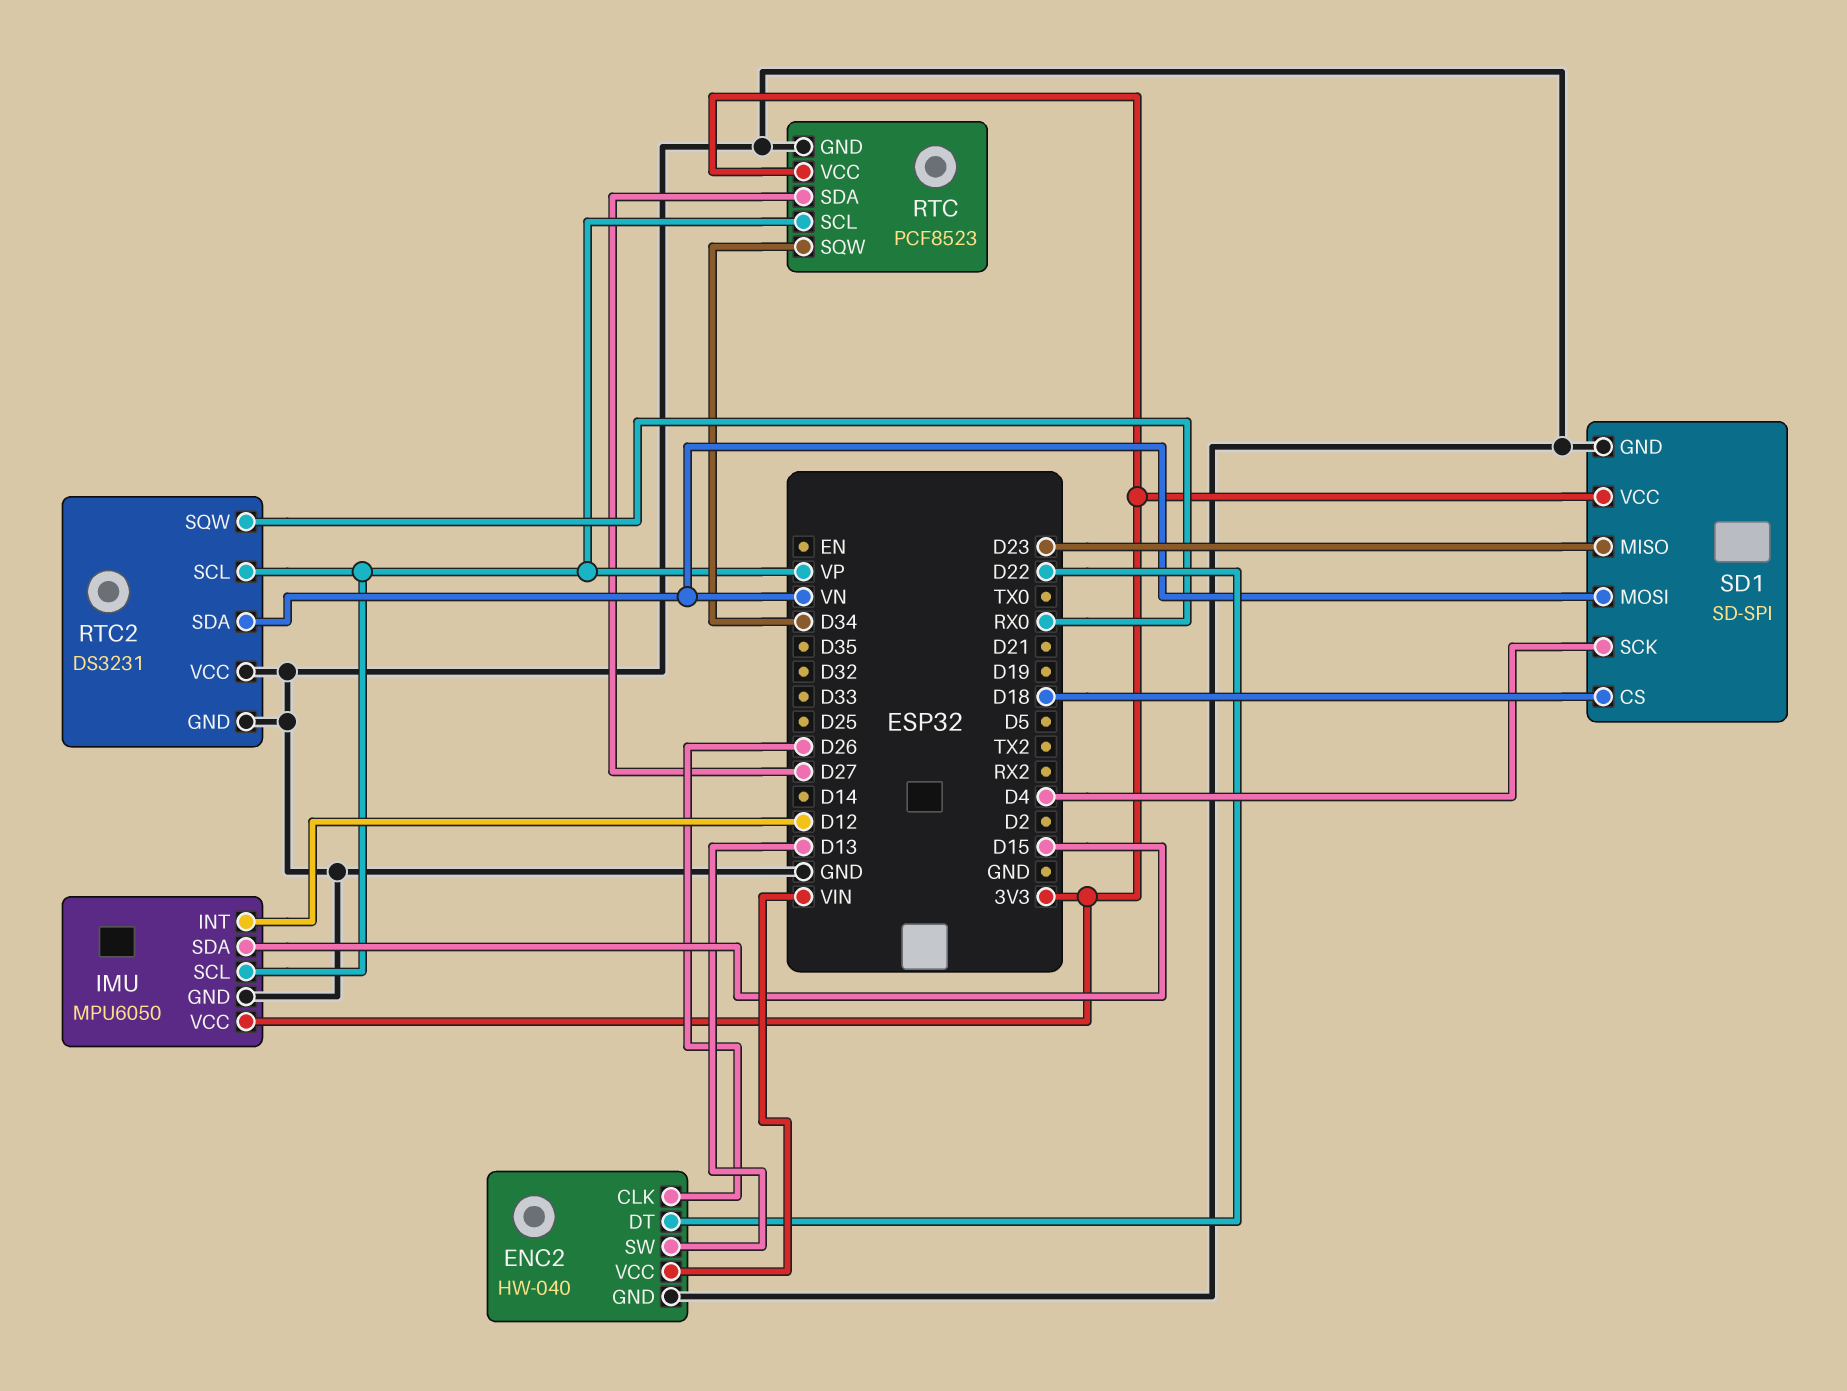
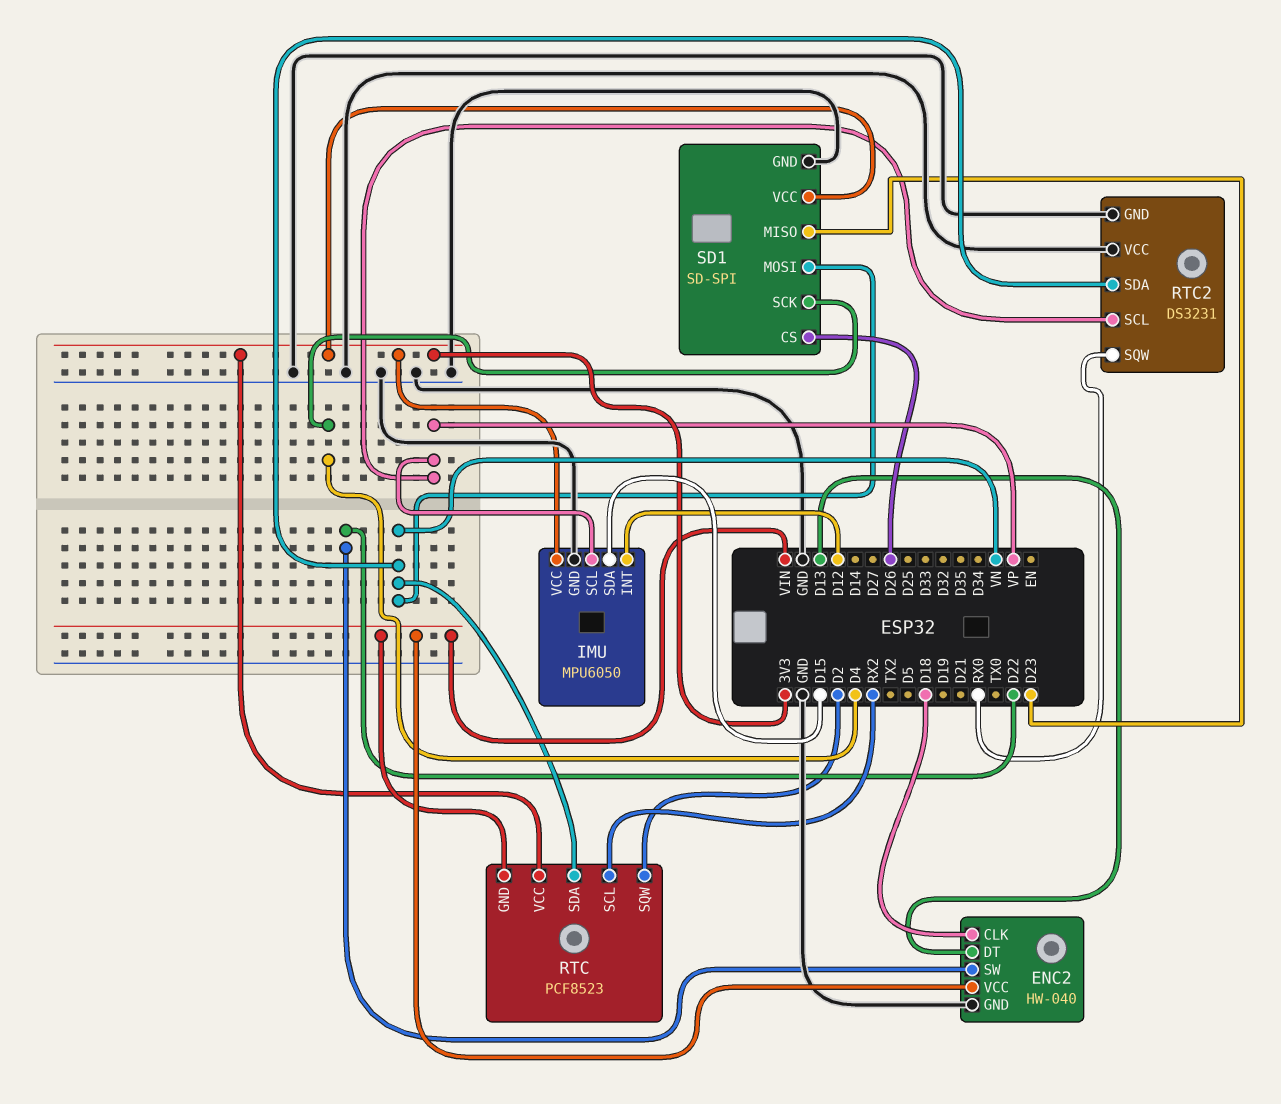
ENC2 pin CLK: D26 -> D18
ENC2 pin DT: D22 -> D13
ENC2 pin SW: D13 -> D22
RTC pin GND: GND -> VIN
RTC pin SCL: VP -> RX2
RTC pin SDA: D27 -> VN
RTC pin SQW: D34 -> D2
SD1 pin CS: D18 -> D26

